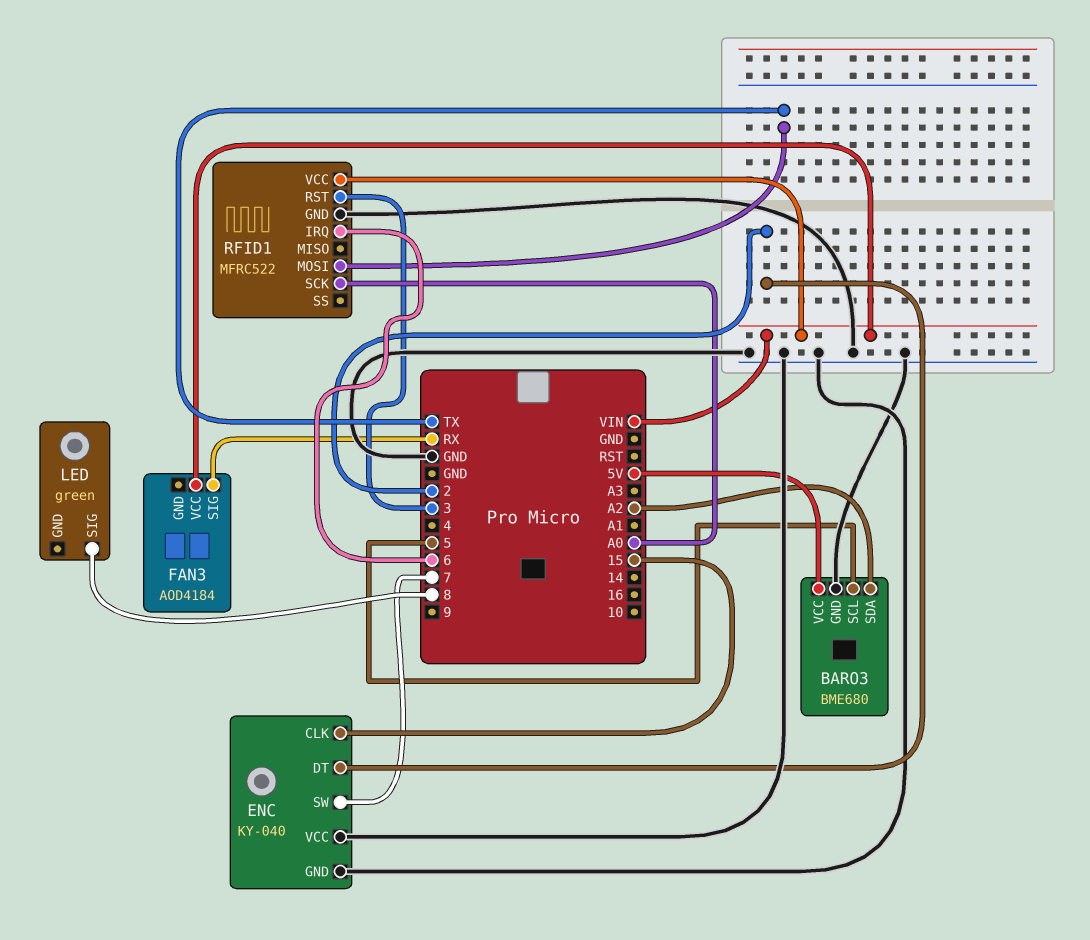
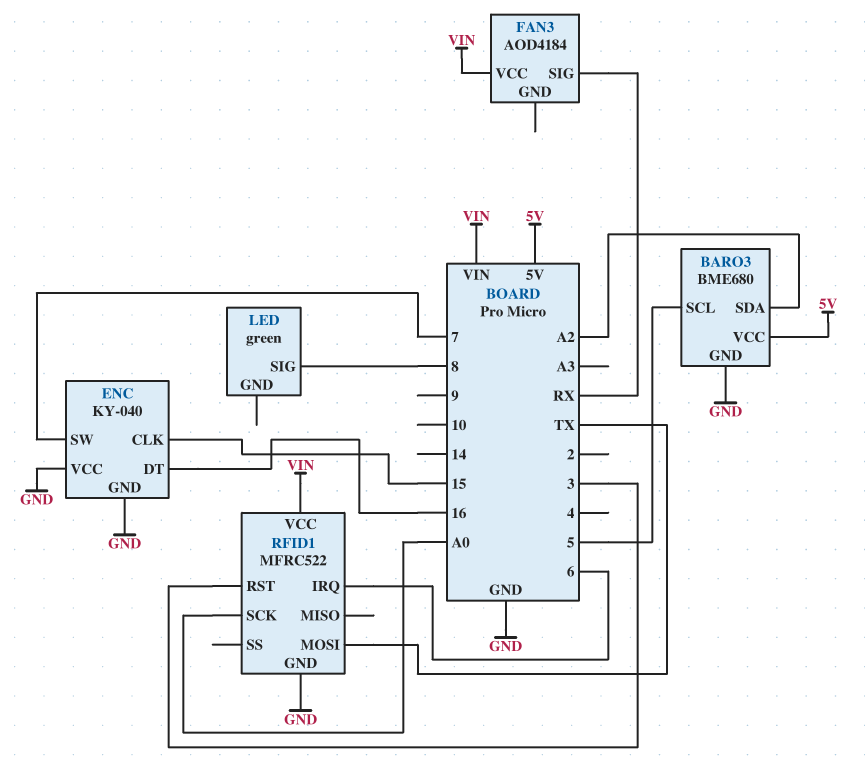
ENC pin DT: 2 -> 16

